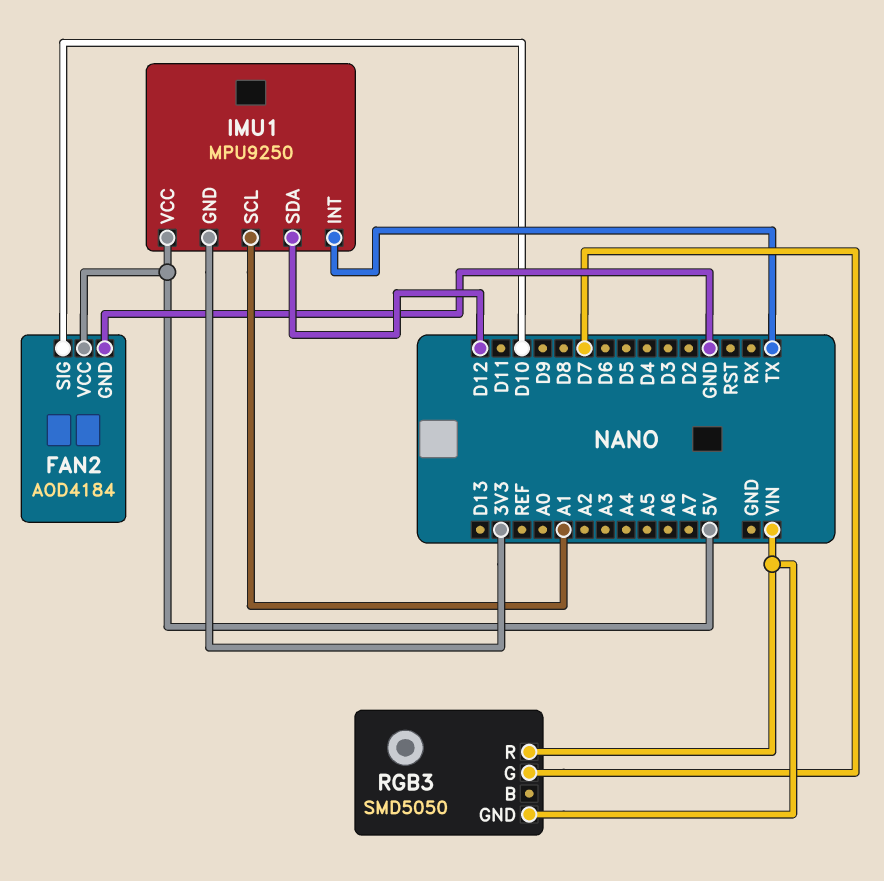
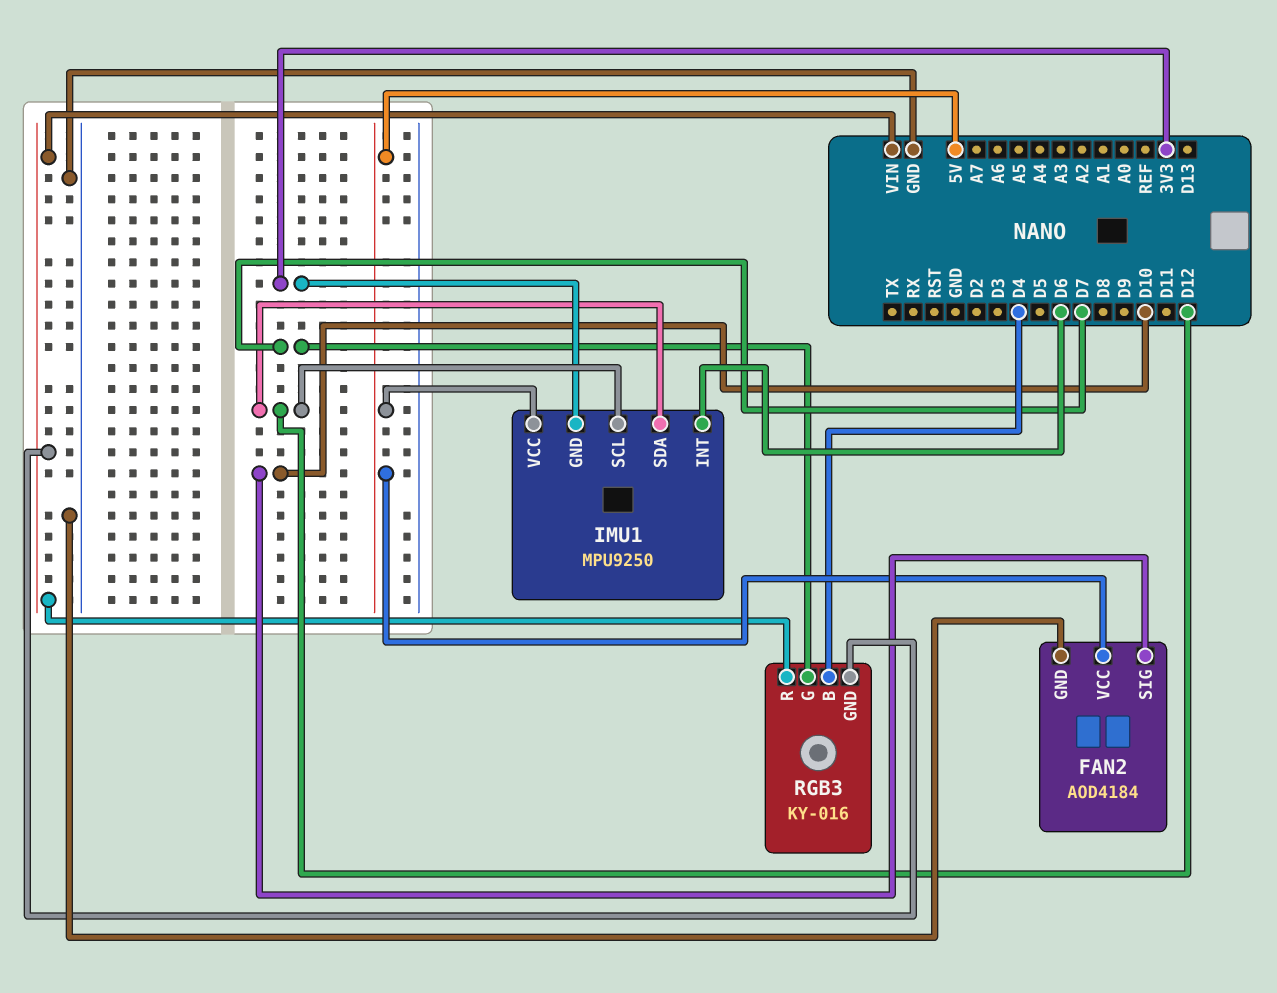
IMU1 pin INT: TX -> D6
IMU1 pin SCL: A1 -> D12
RGB3: SMD5050 -> KY-016
RGB3 pin B: none -> D4

